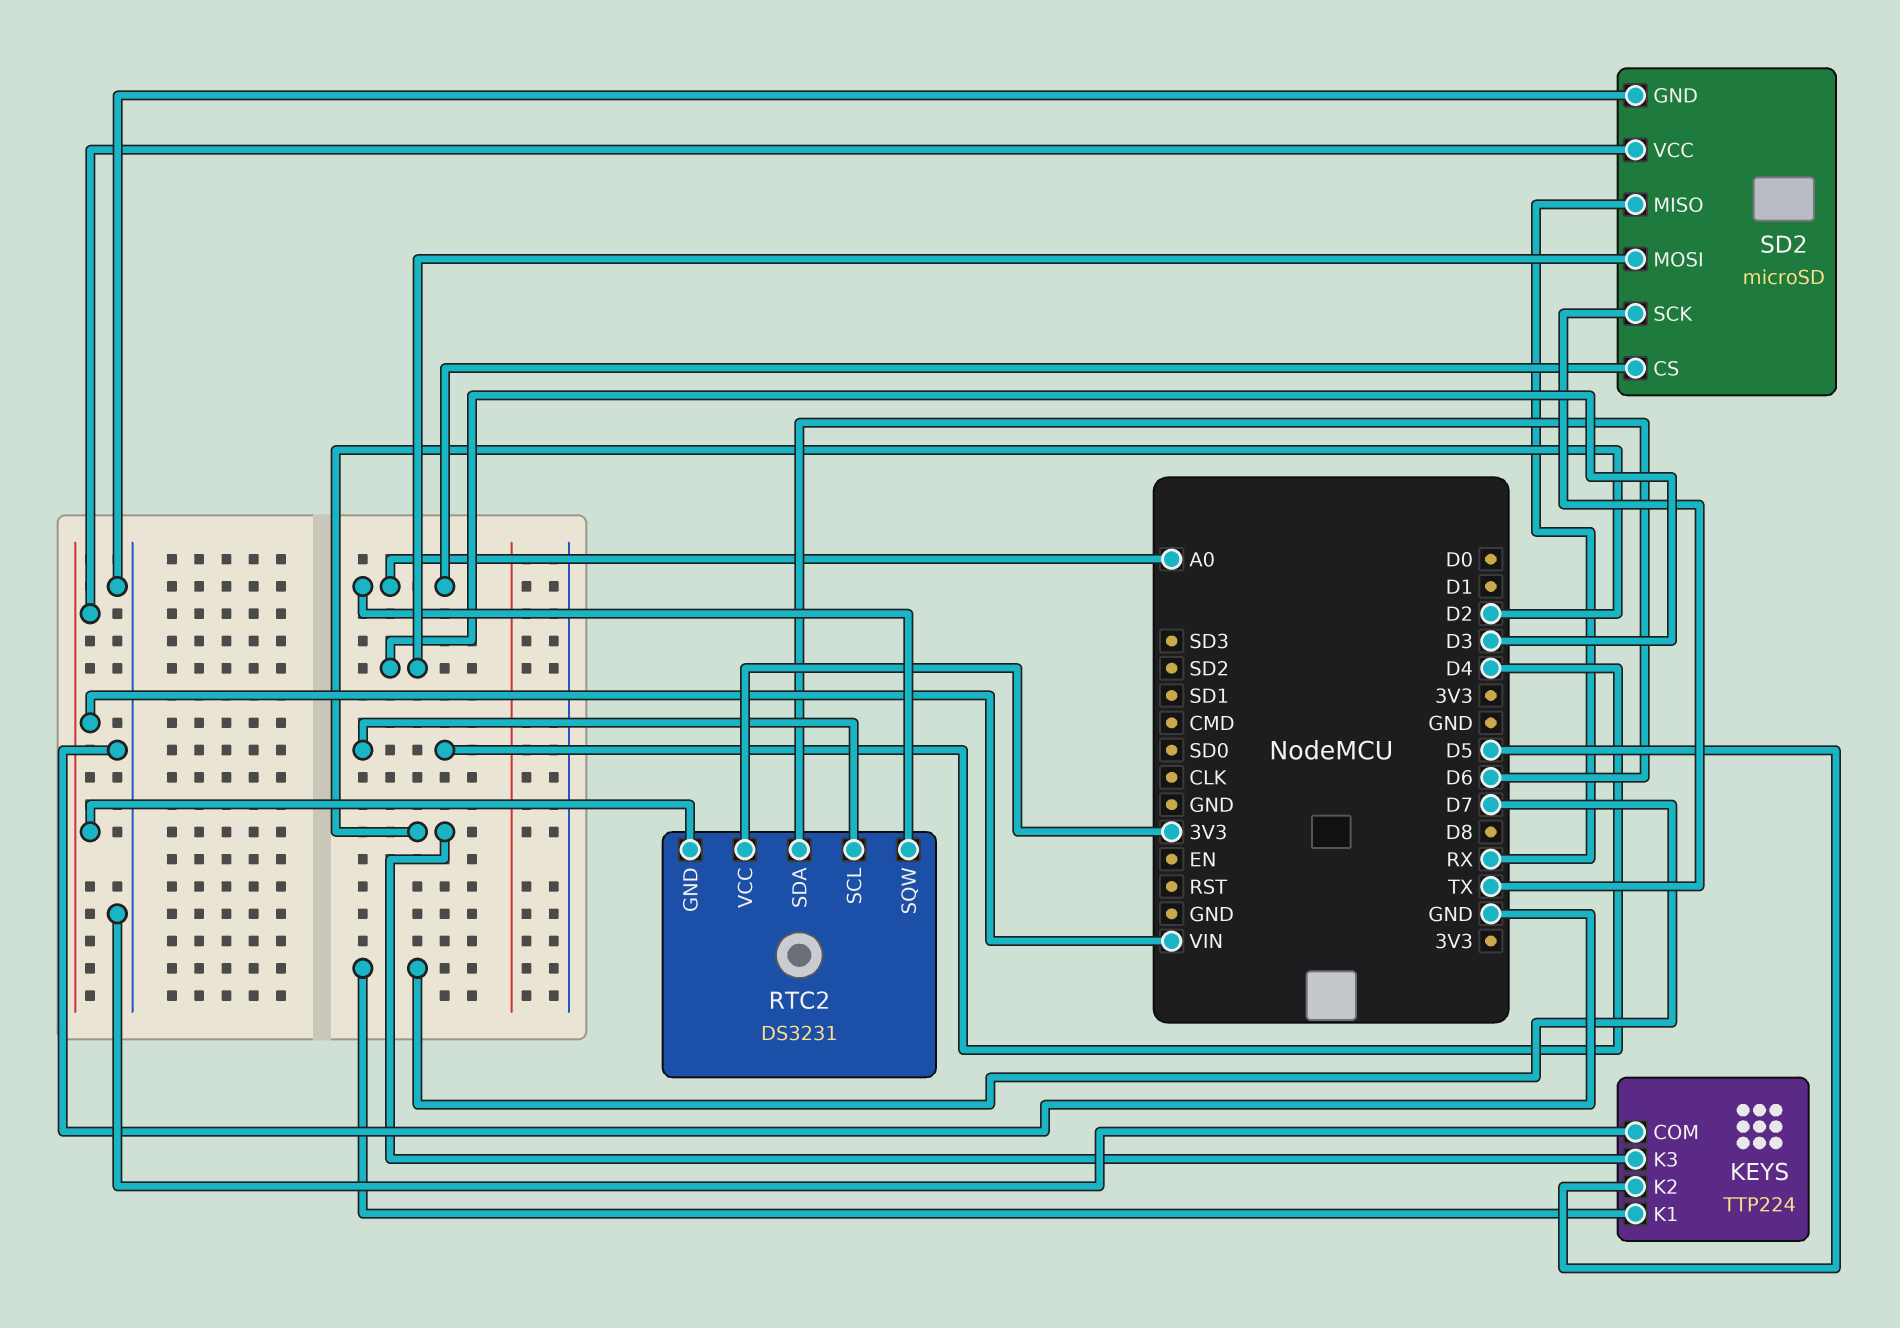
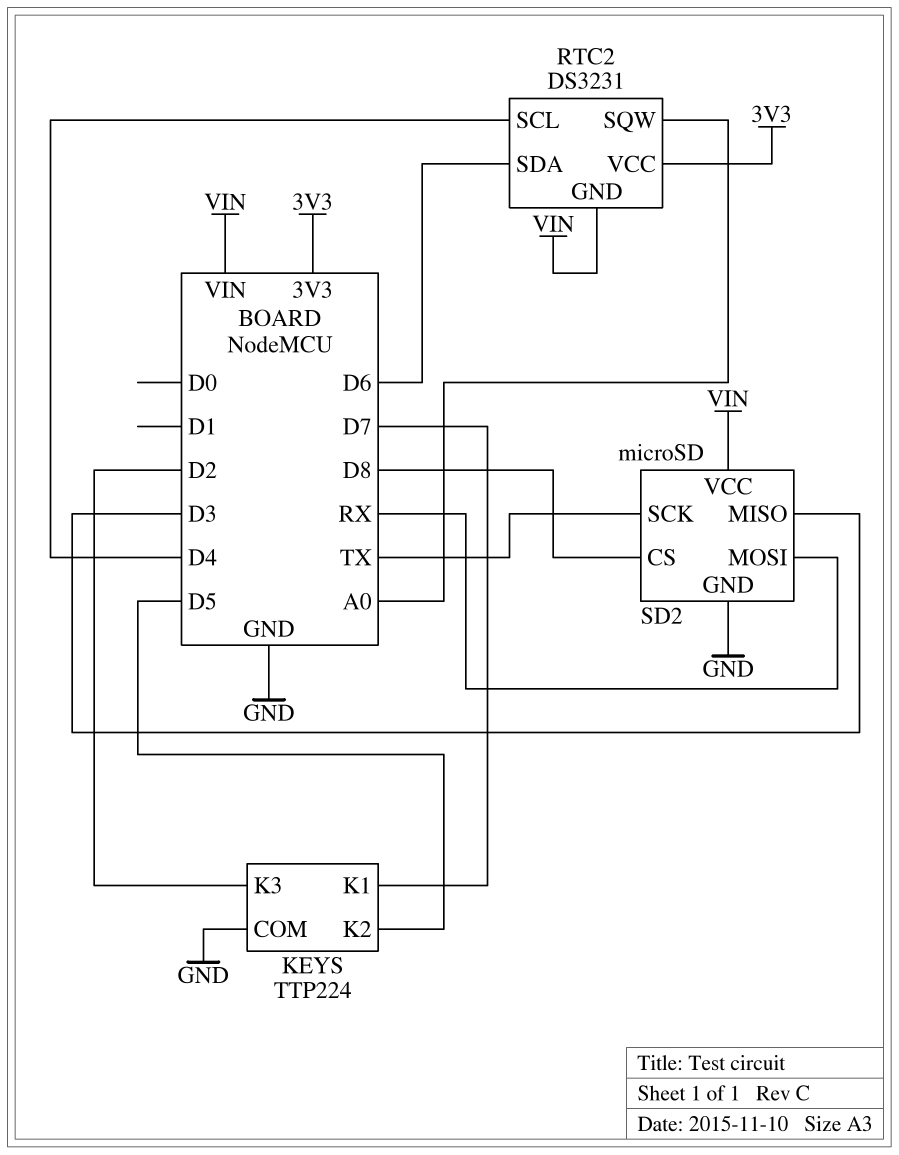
SD2 pin CS: A0 -> D8
SD2 pin MISO: RX -> D3
SD2 pin MOSI: D3 -> RX

